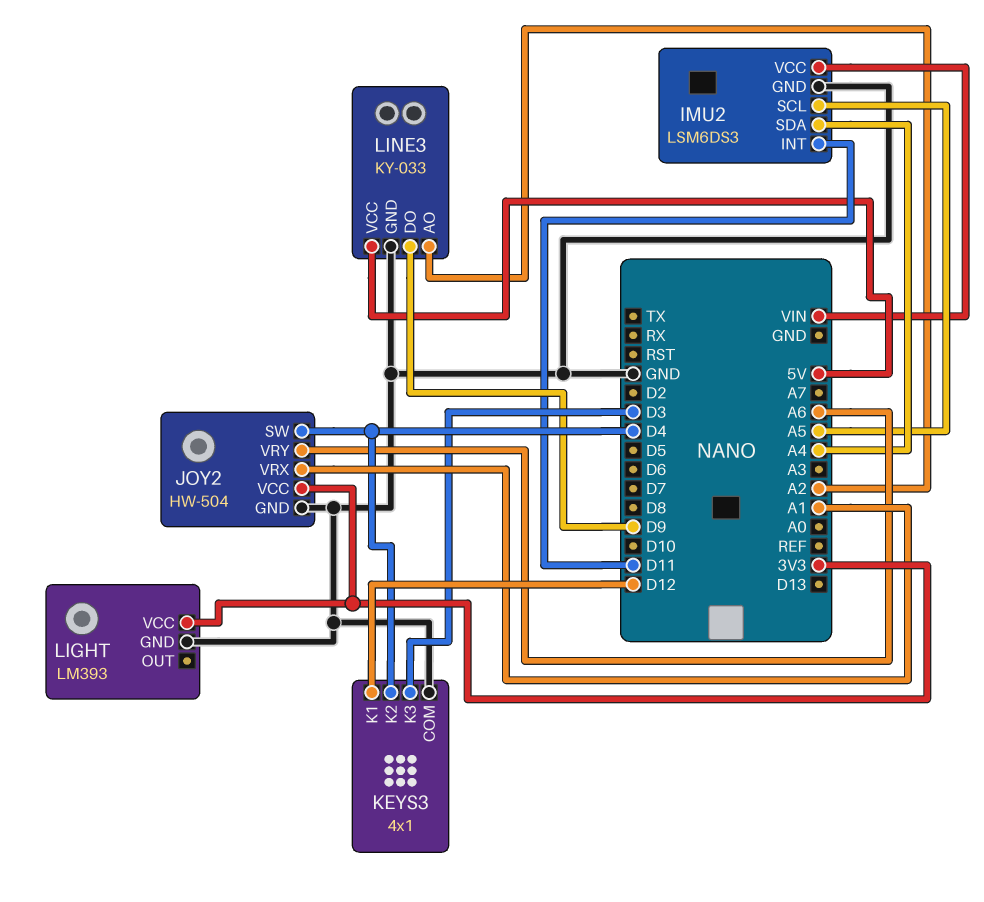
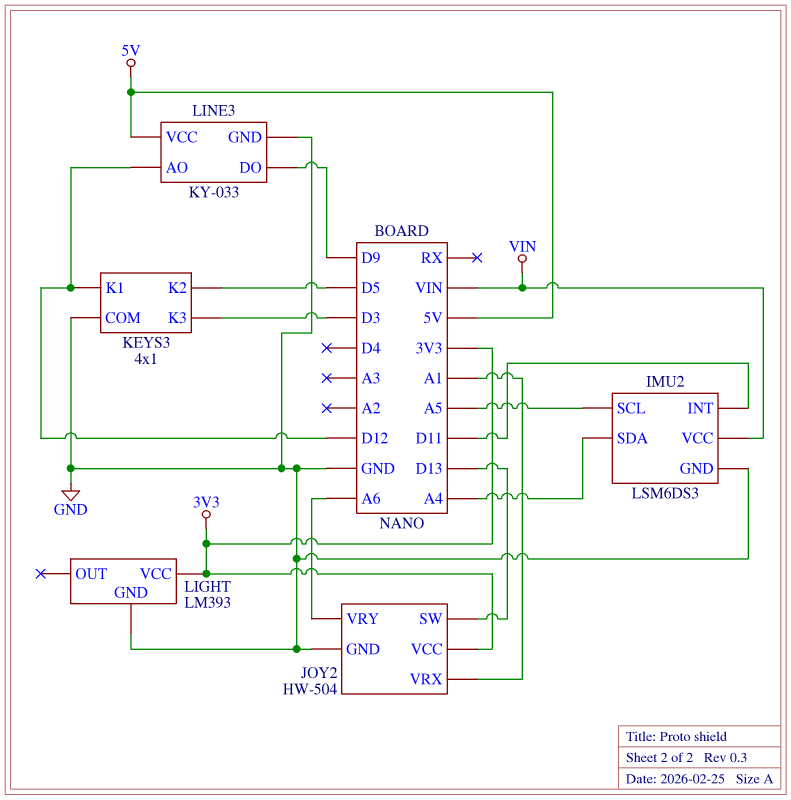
JOY2 pin SW: D4 -> D13
KEYS3 pin K2: D4 -> D5
LINE3 pin AO: A2 -> D12

